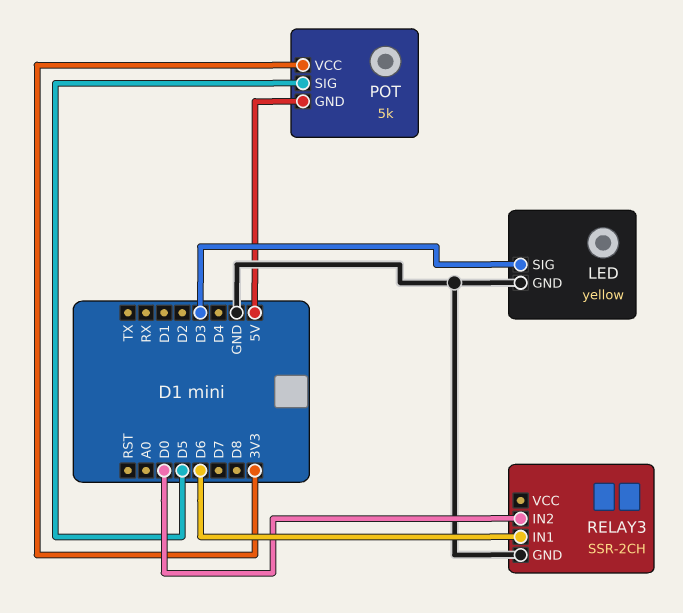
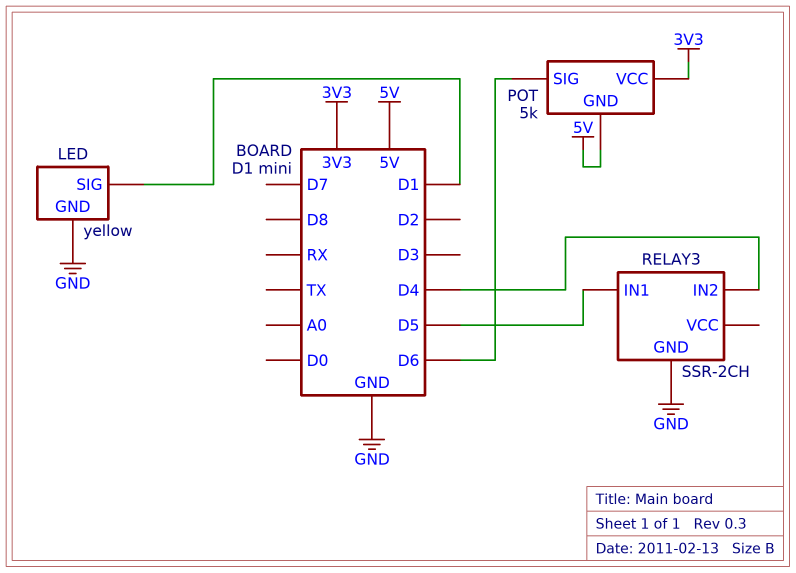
LED pin SIG: D3 -> D1
POT pin SIG: D5 -> D6
RELAY3 pin IN1: D6 -> D5
RELAY3 pin IN2: D0 -> D4

